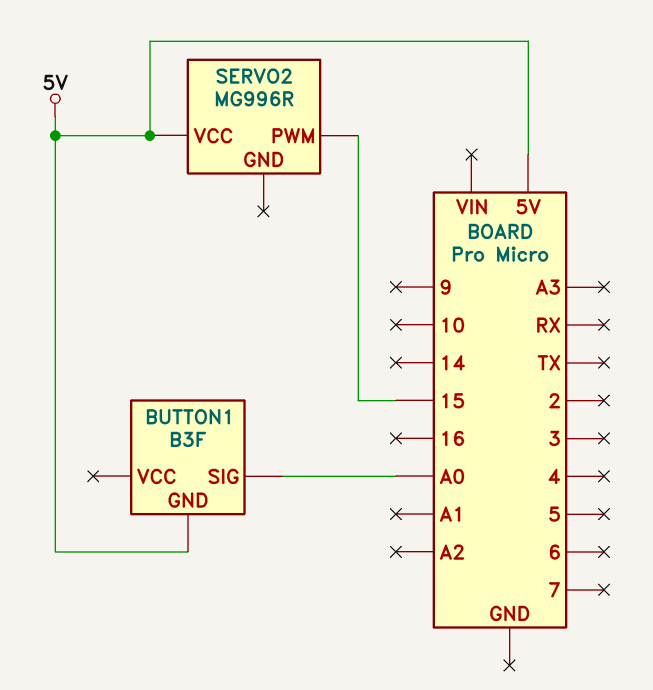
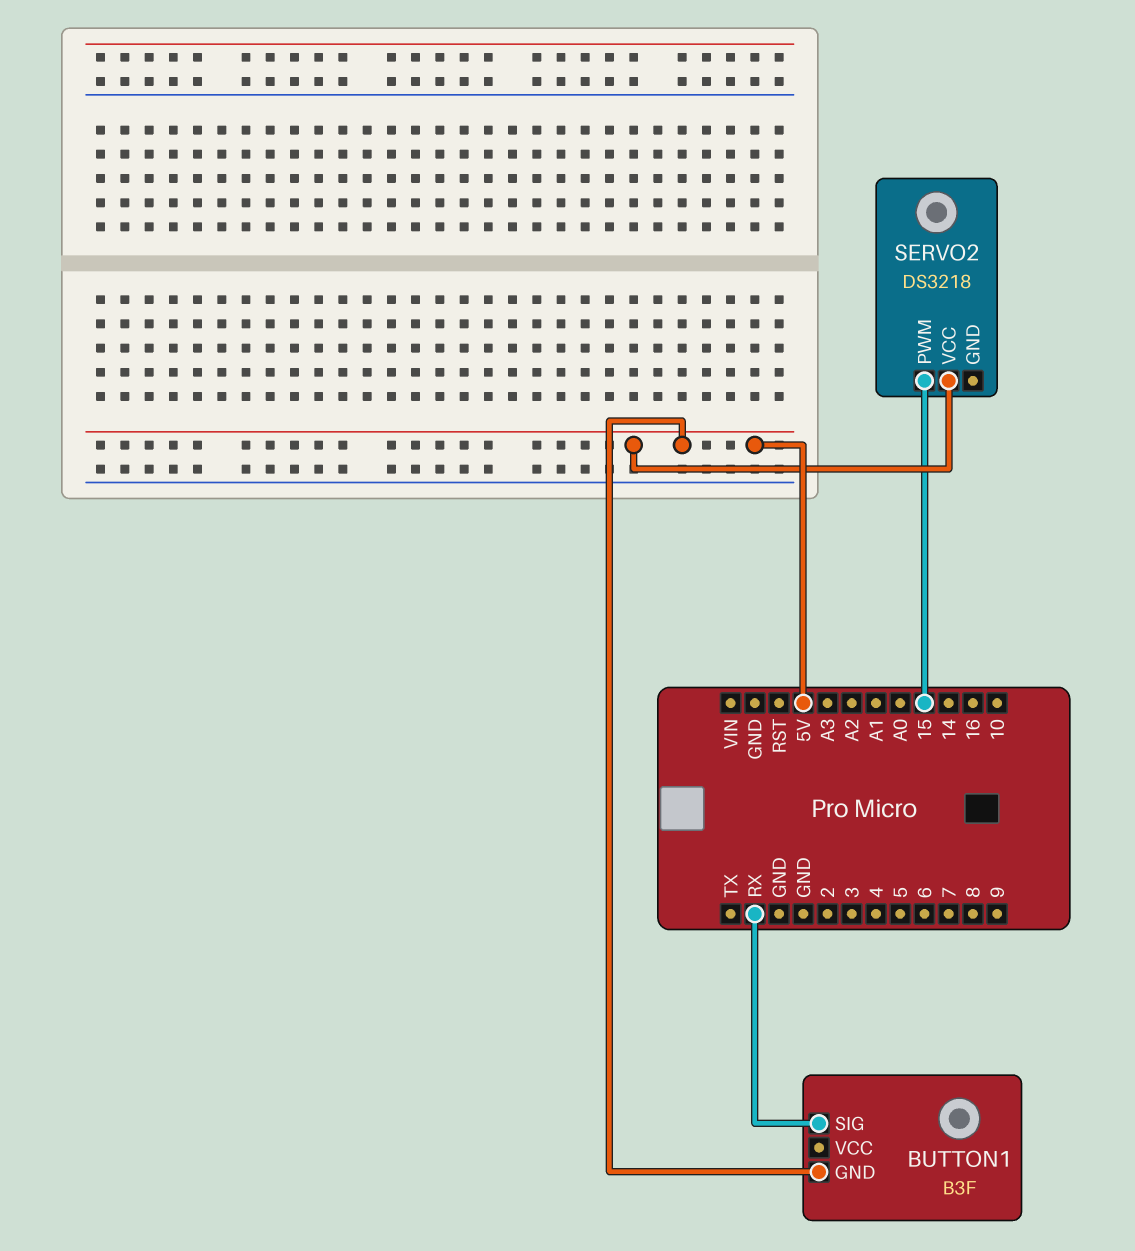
BUTTON1 pin SIG: A0 -> RX
SERVO2: MG996R -> DS3218

